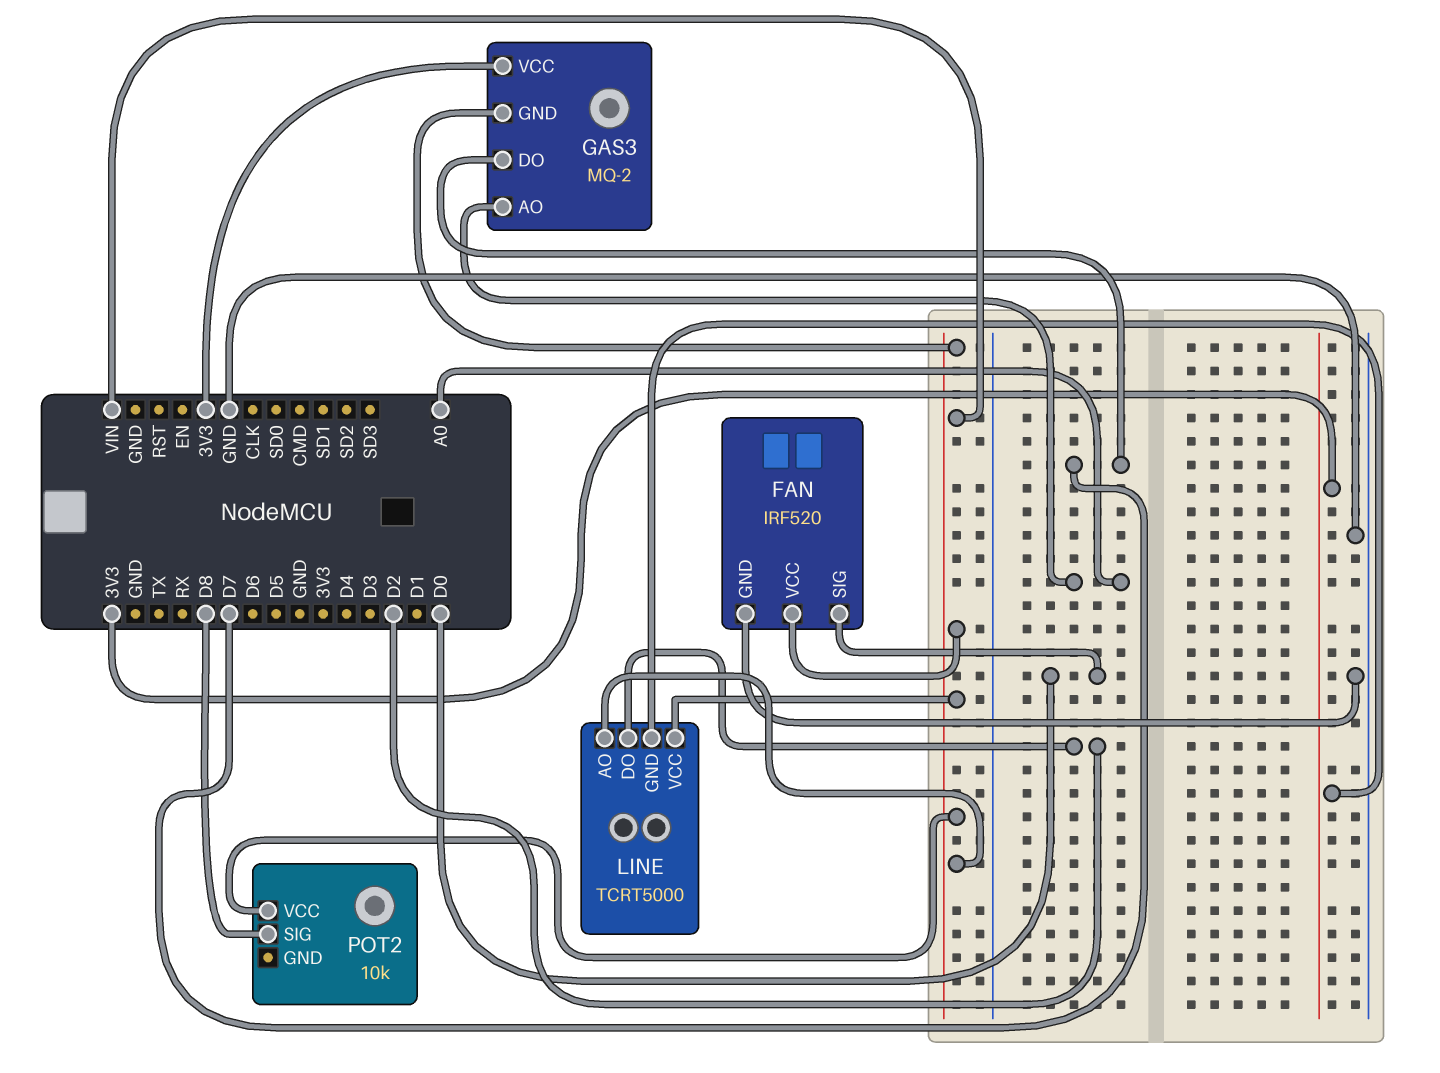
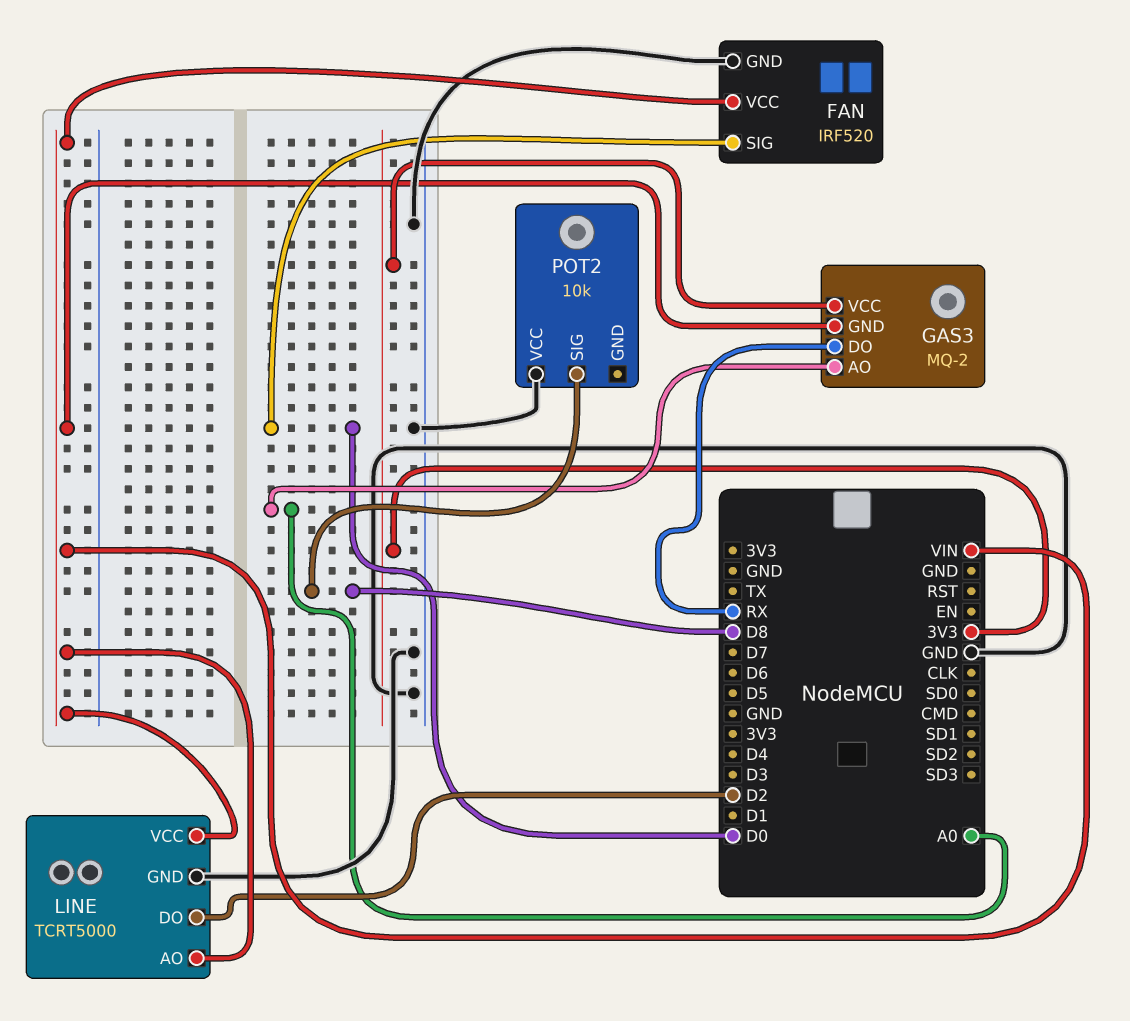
GAS3 pin DO: D7 -> RX
LINE pin GND: 3V3 -> GND
POT2 pin VCC: VIN -> GND

